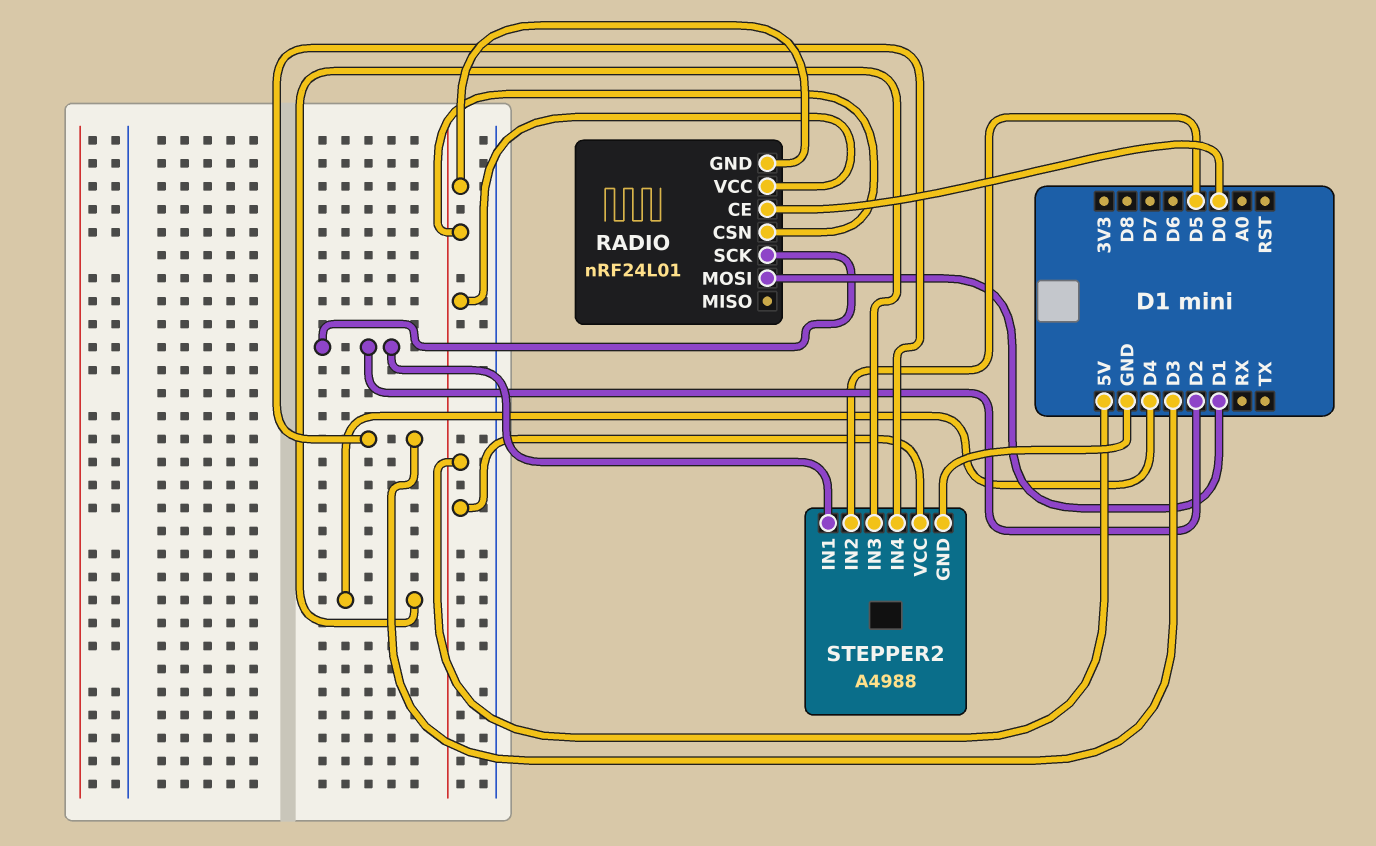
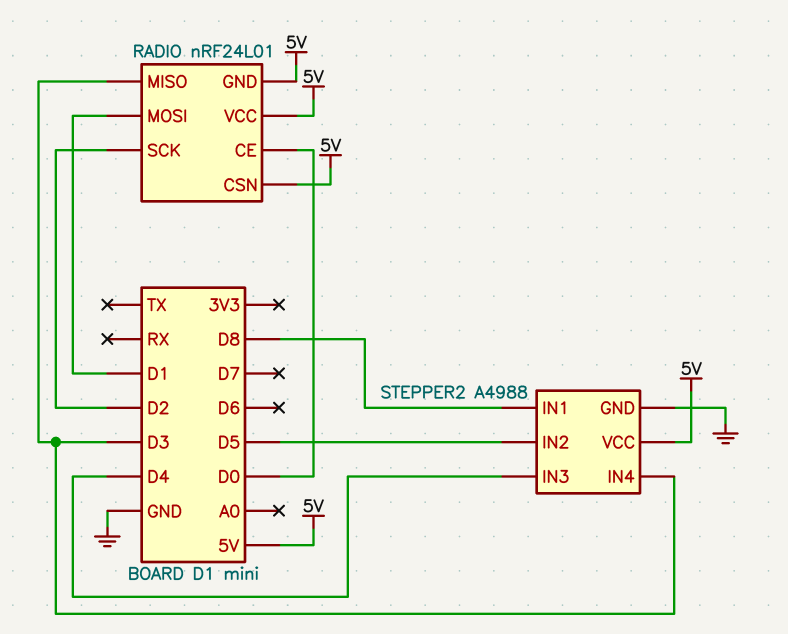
RADIO pin MISO: none -> D3
STEPPER2 pin IN1: D2 -> D8

